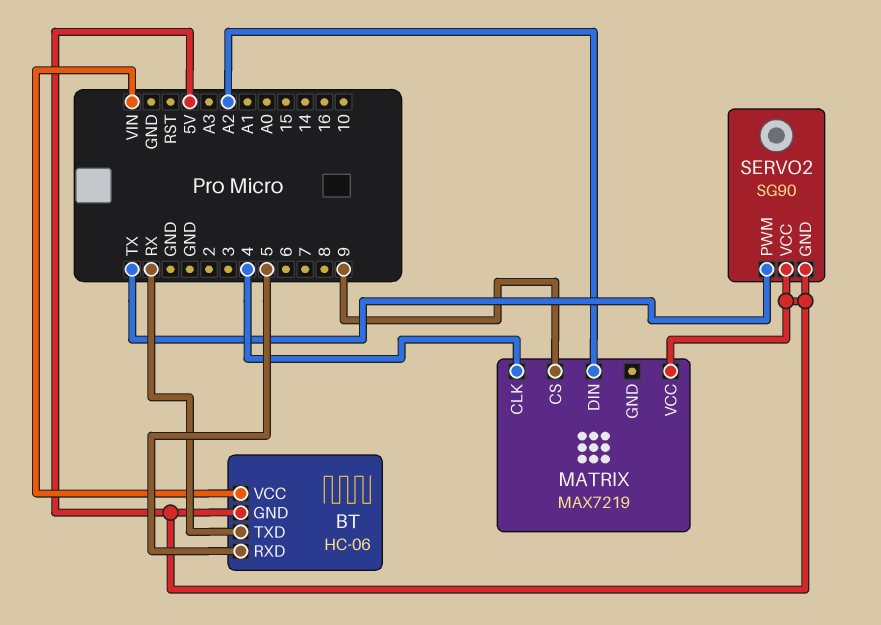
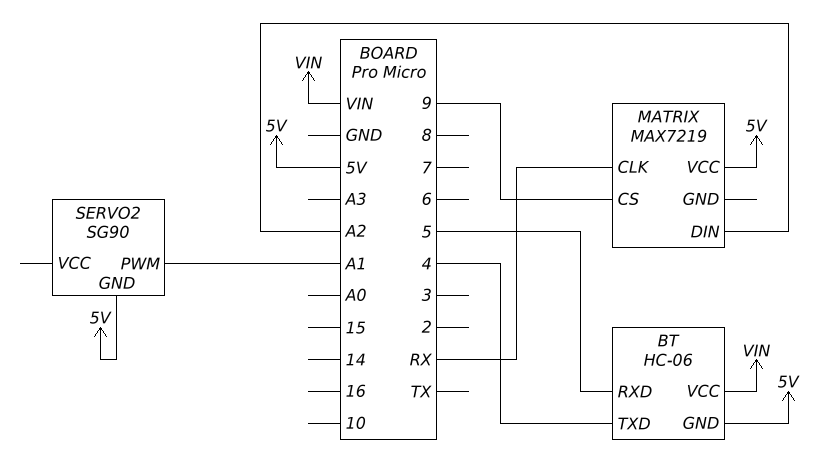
BT pin TXD: RX -> 4
MATRIX pin CLK: 4 -> RX
SERVO2 pin PWM: TX -> A1
SERVO2 pin VCC: 5V -> none

